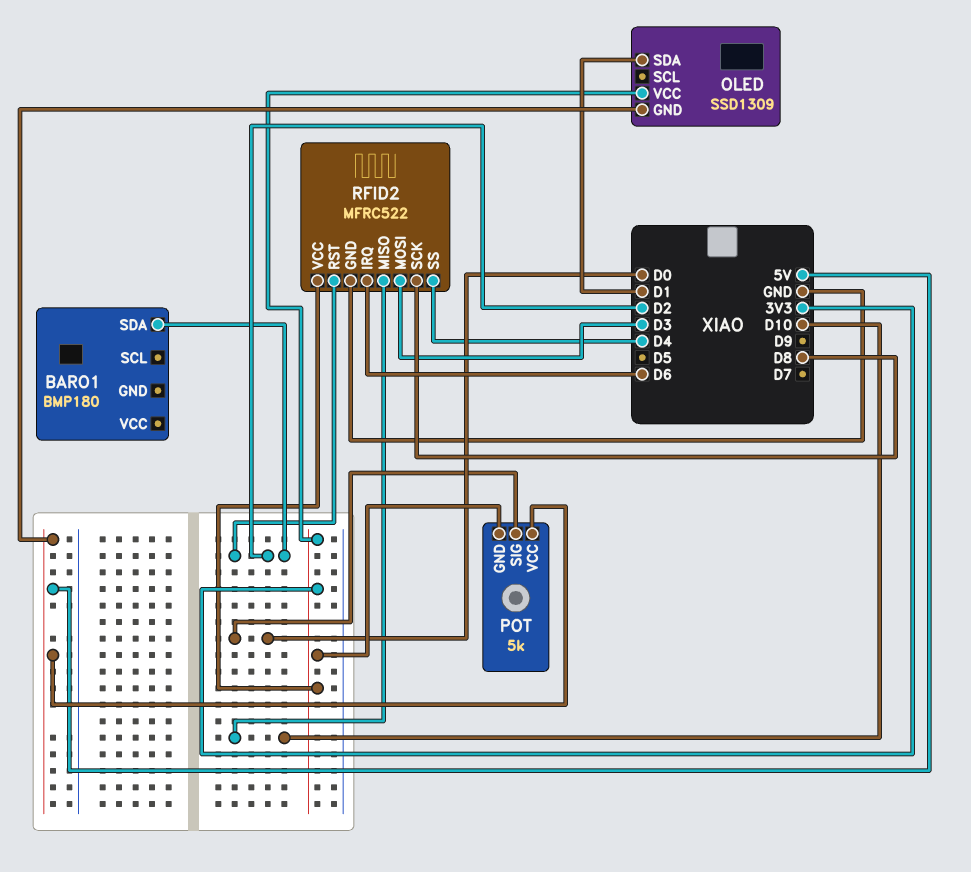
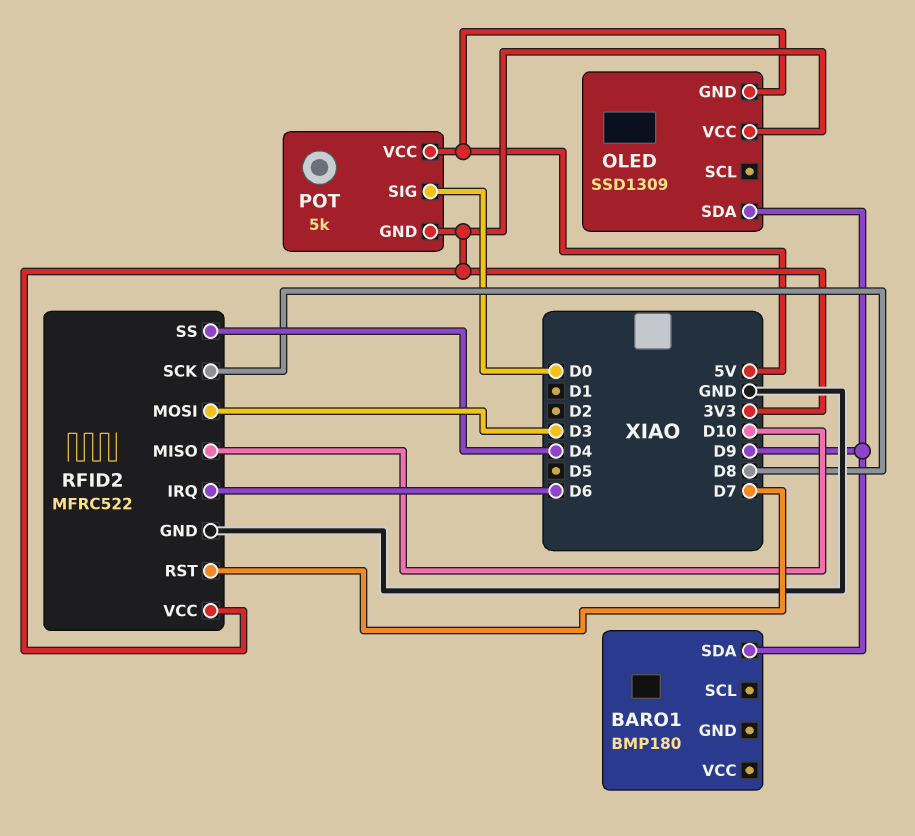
BARO1 pin SDA: D2 -> D9
OLED pin SDA: D1 -> D9
RFID2 pin RST: D2 -> D7

